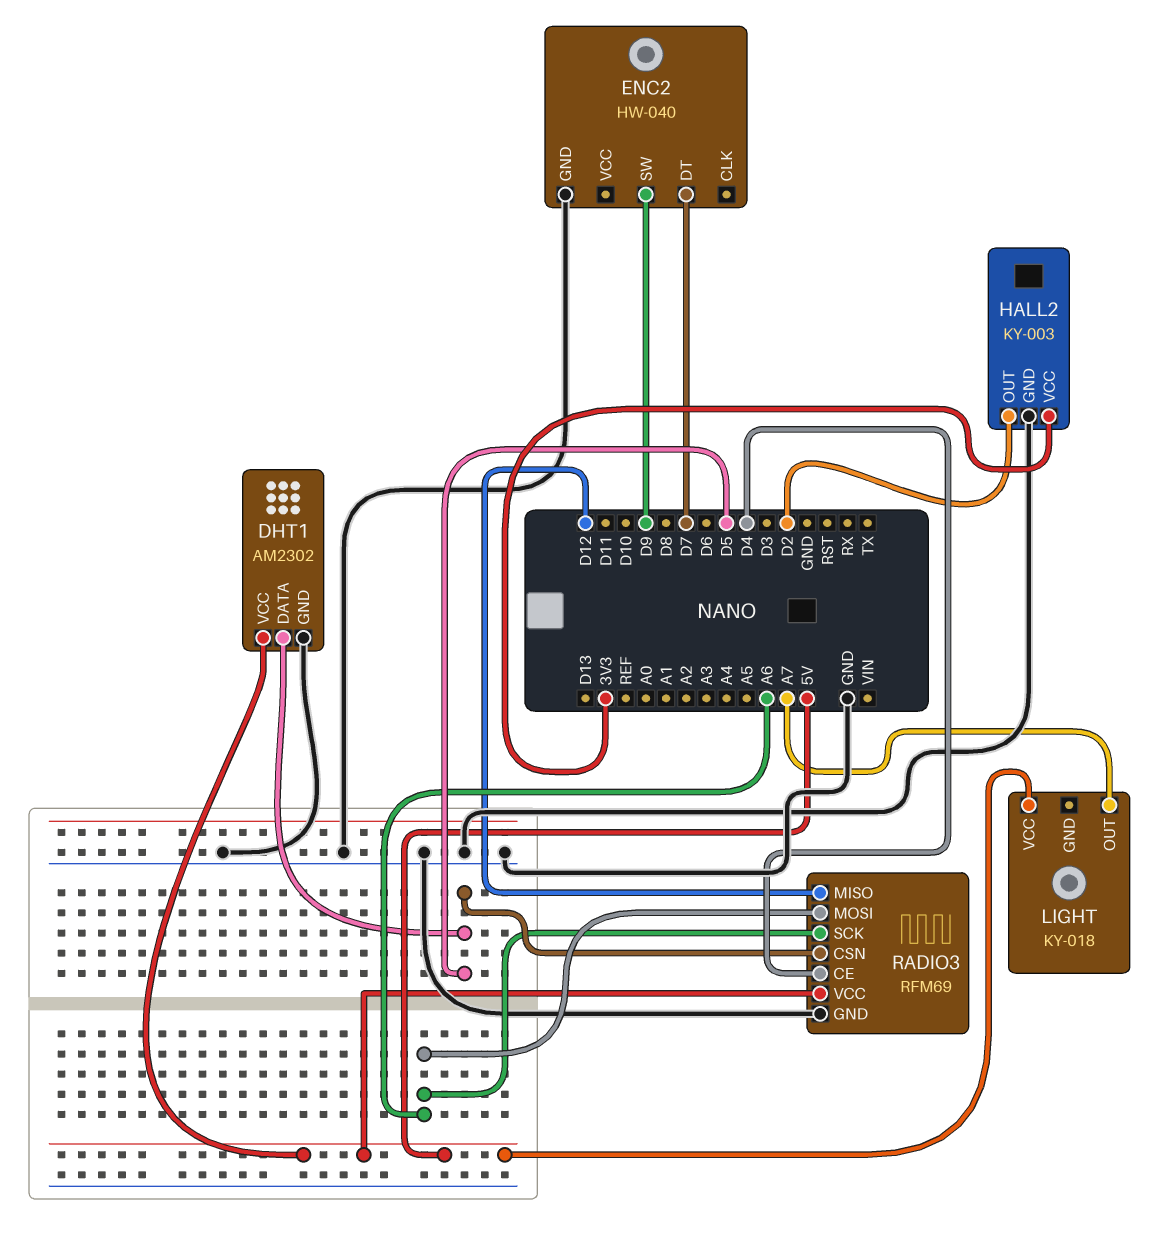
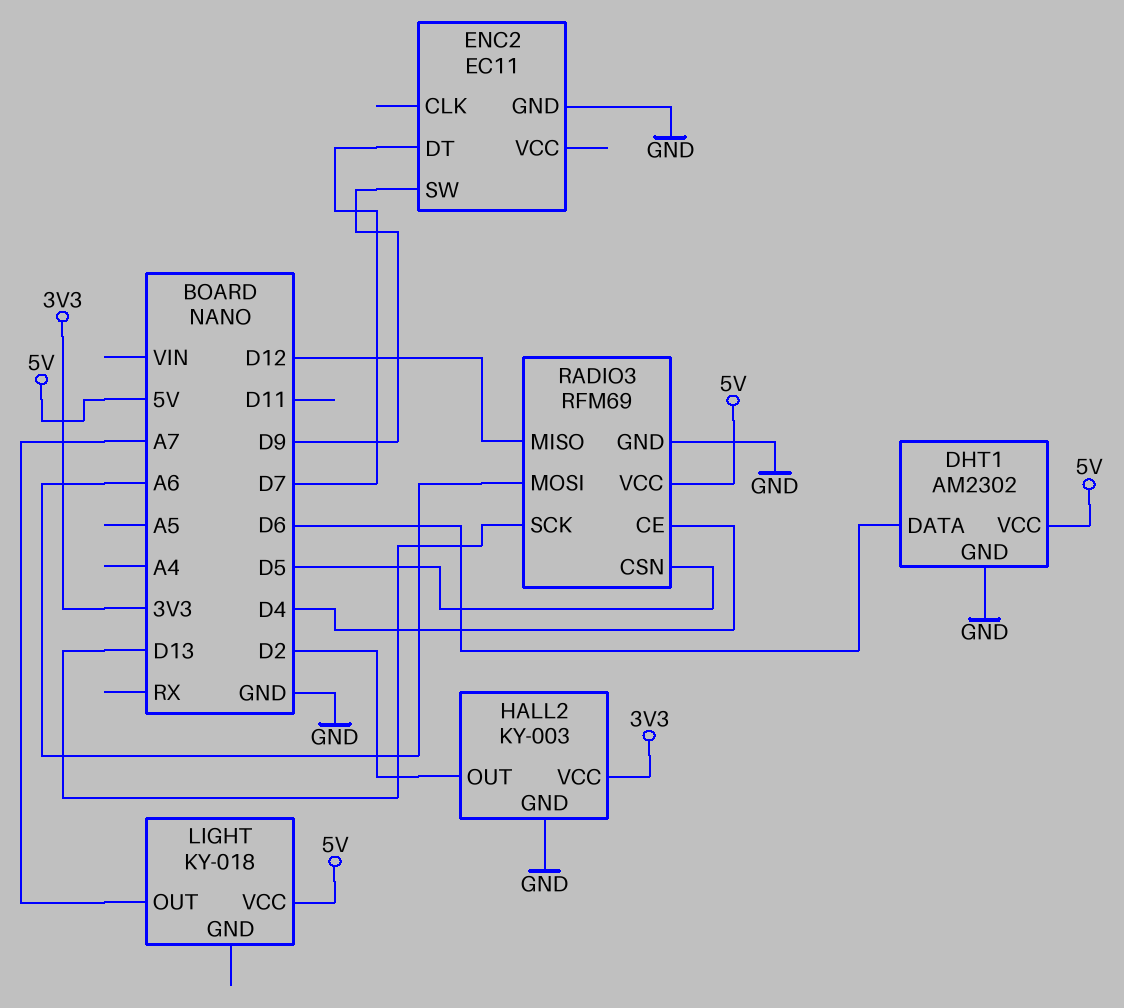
DHT1 pin DATA: D5 -> D6
ENC2: HW-040 -> EC11
RADIO3 pin SCK: A6 -> D13

